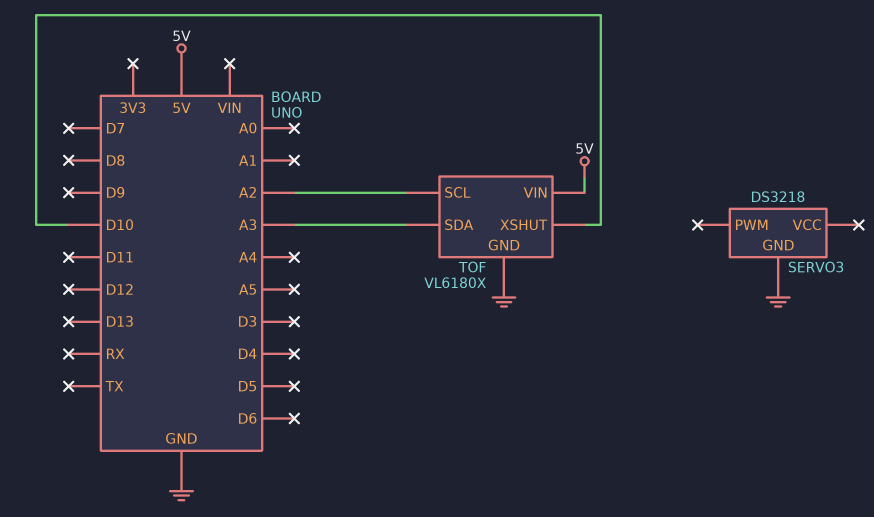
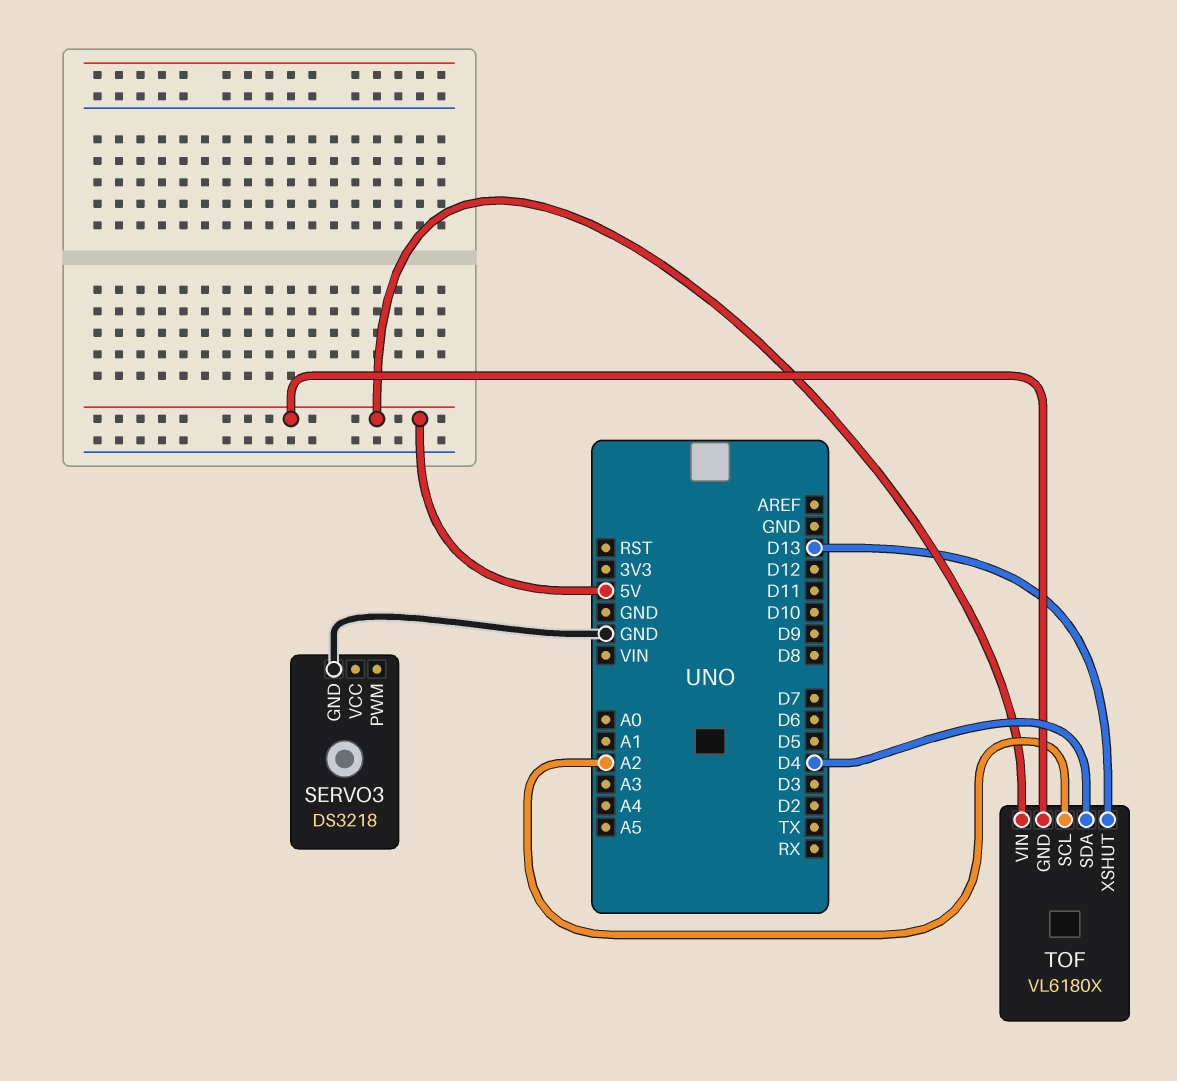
TOF pin GND: GND -> 5V
TOF pin SDA: A3 -> D4
TOF pin XSHUT: D10 -> D13

